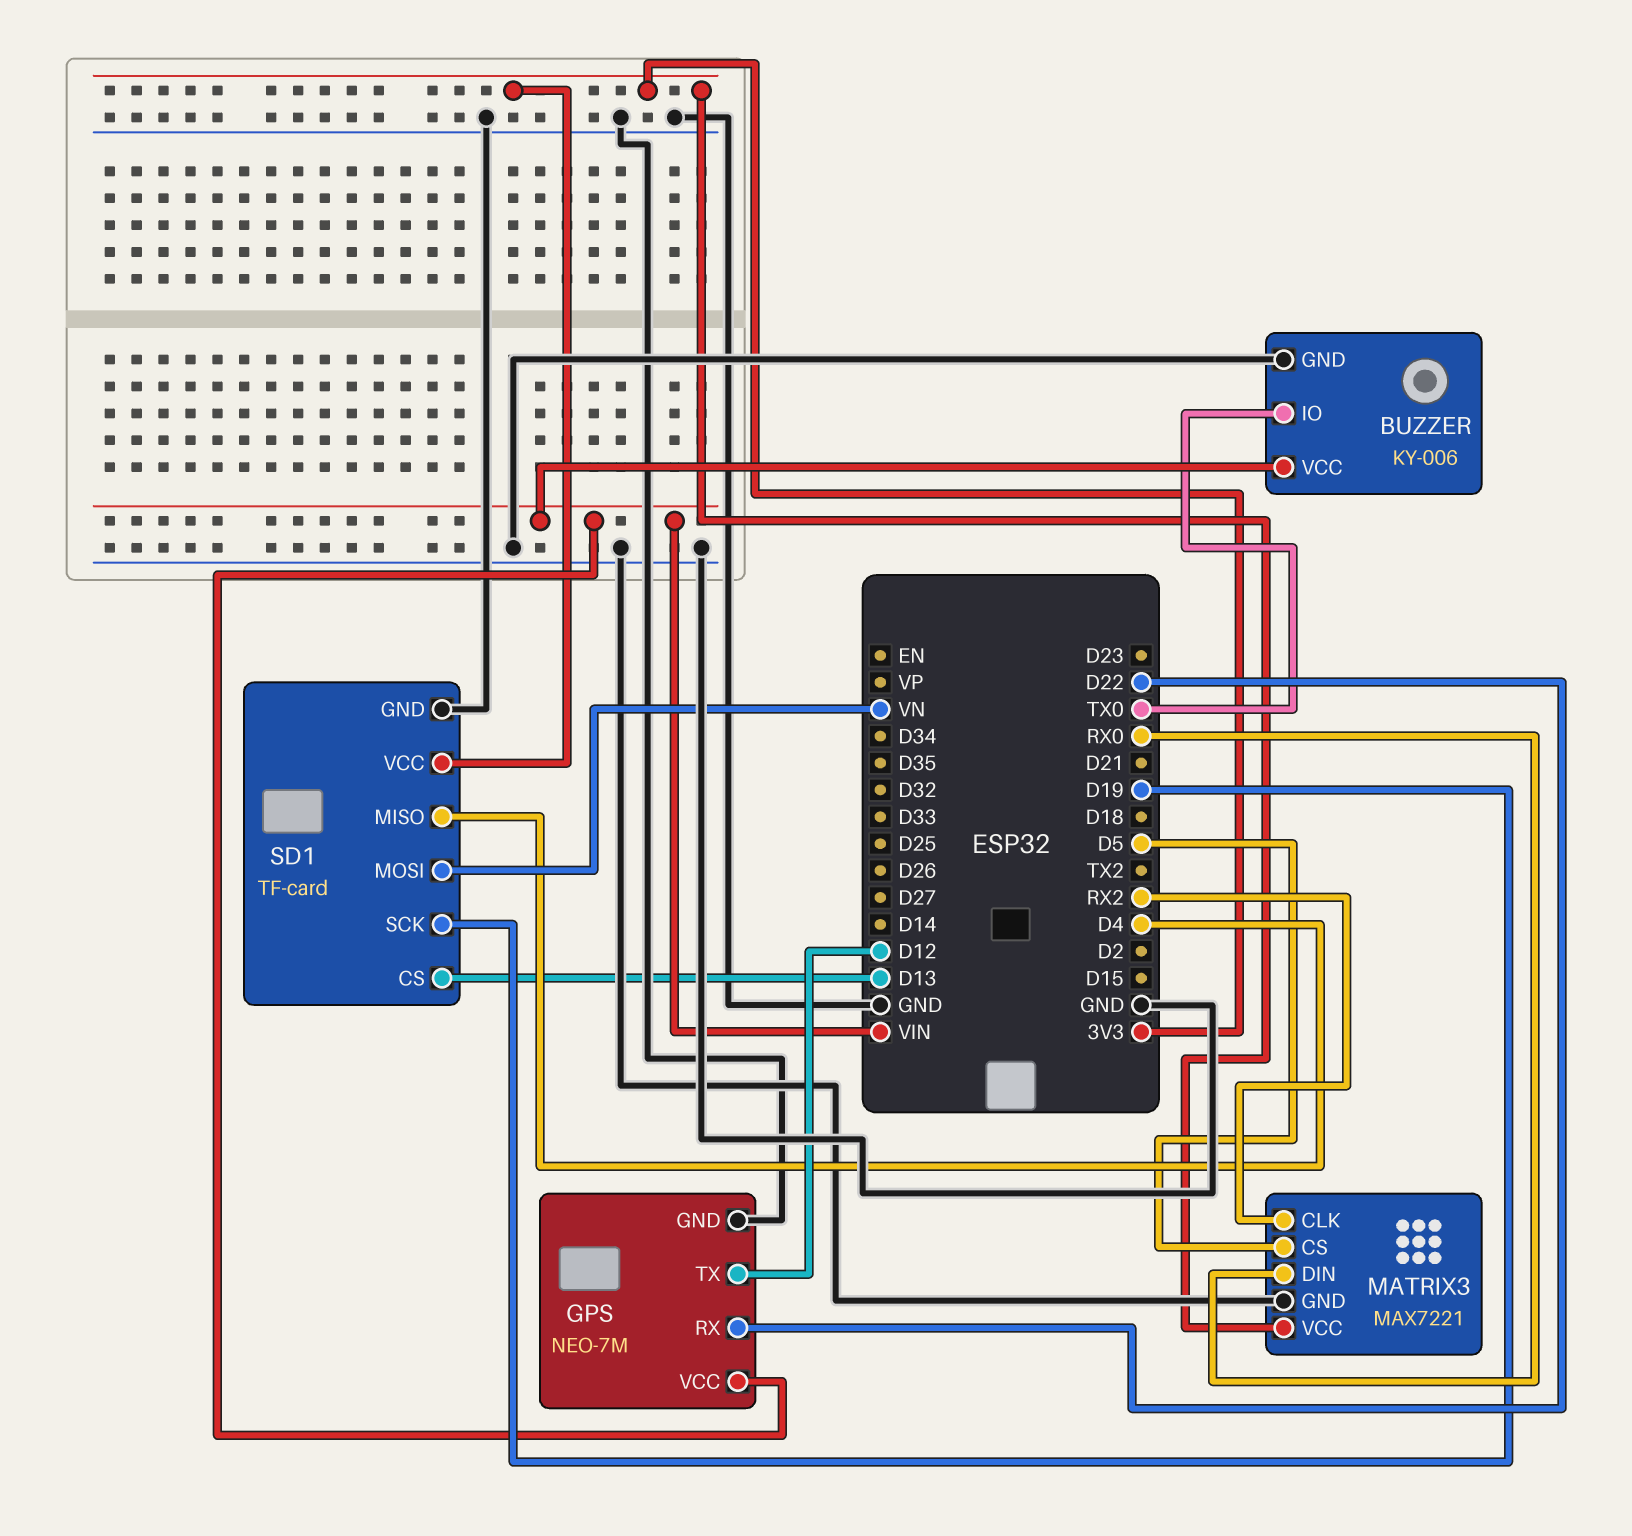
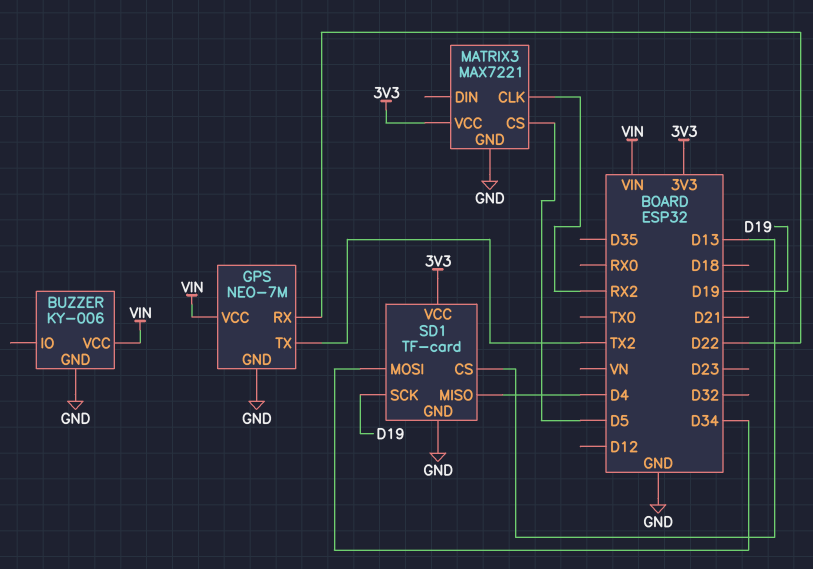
BUZZER pin IO: TX0 -> none
GPS pin TX: D12 -> TX2
MATRIX3 pin DIN: RX0 -> none
SD1 pin MOSI: VN -> D34

